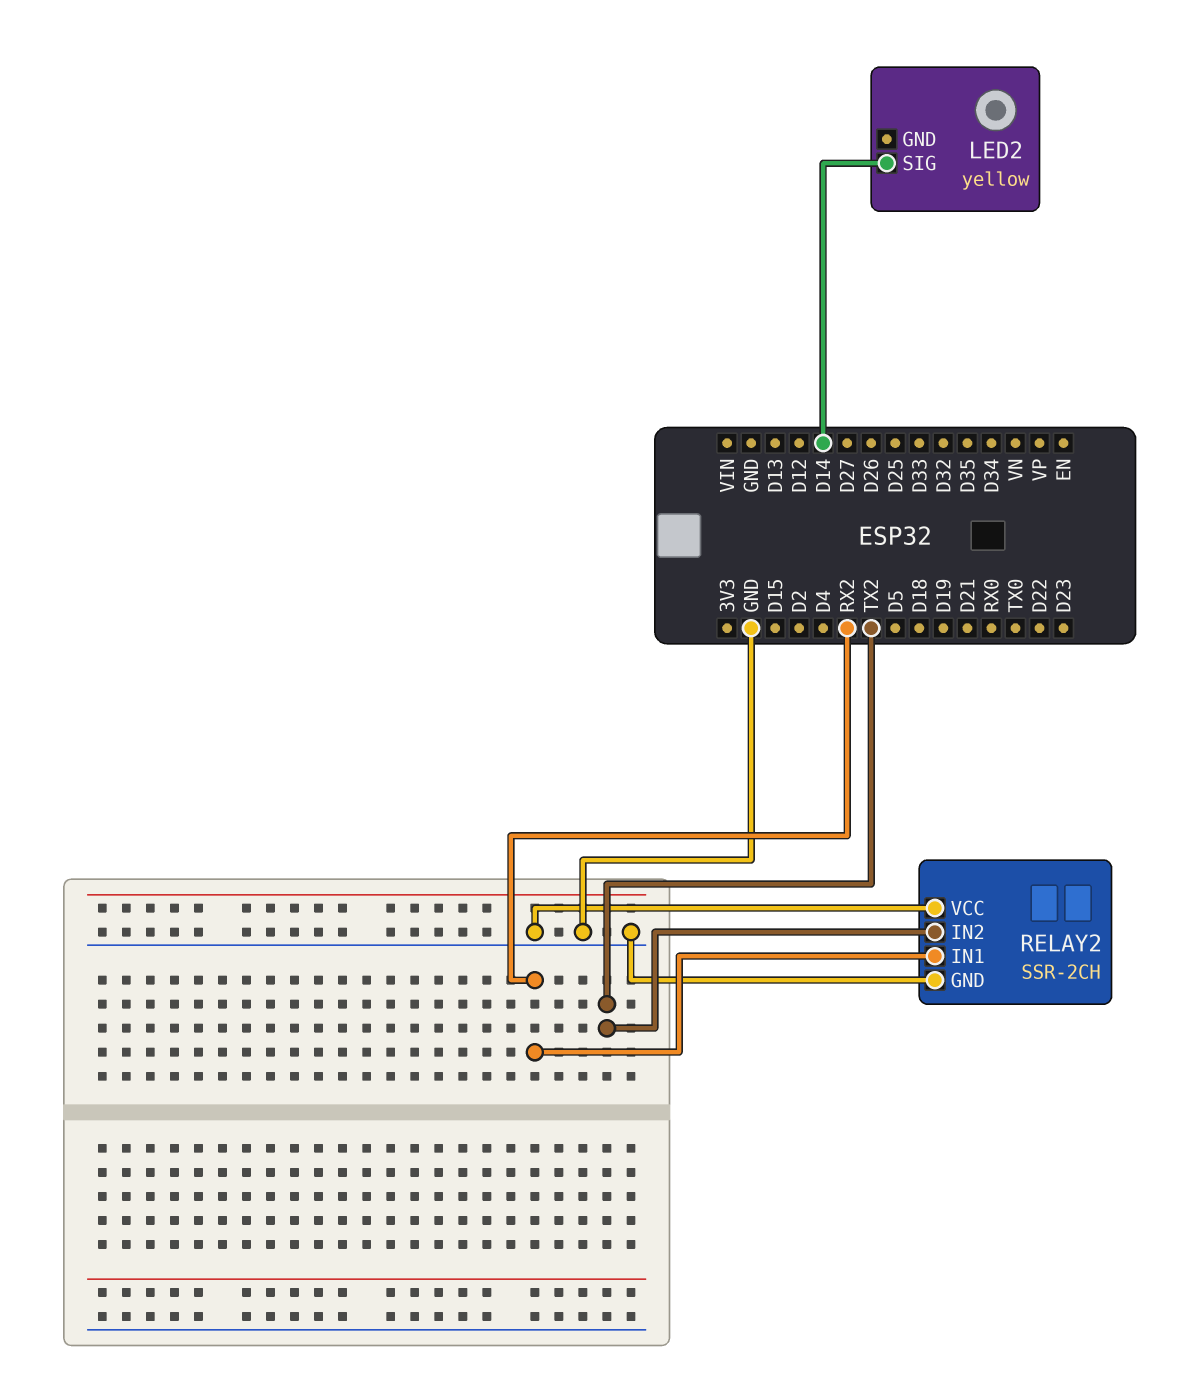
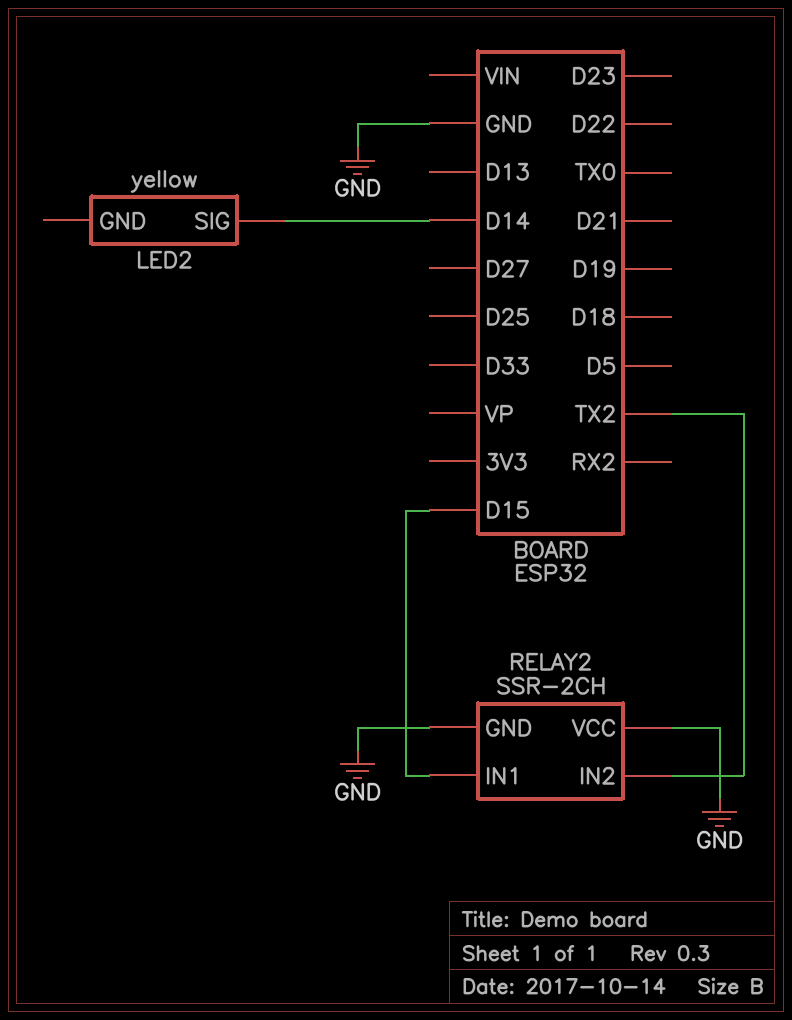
RELAY2 pin IN1: RX2 -> D15

